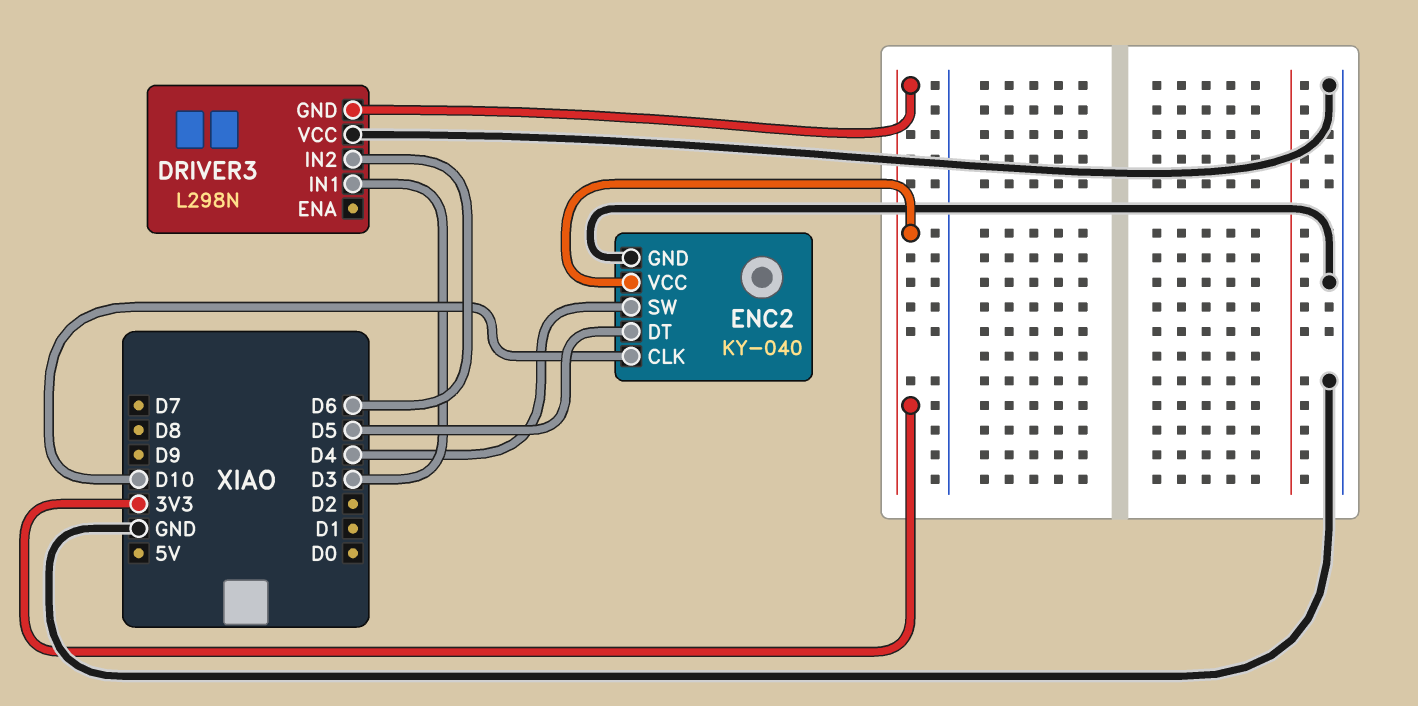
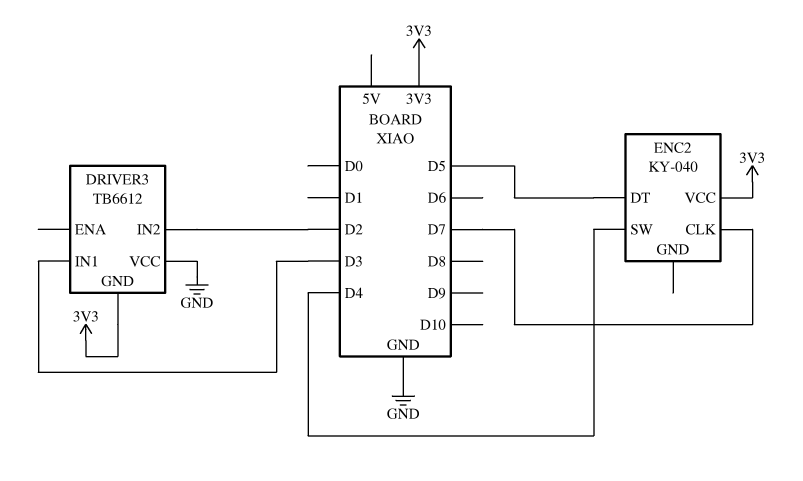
DRIVER3: L298N -> TB6612
DRIVER3 pin IN2: D6 -> D2
ENC2 pin CLK: D10 -> D7
ENC2 pin GND: GND -> none

